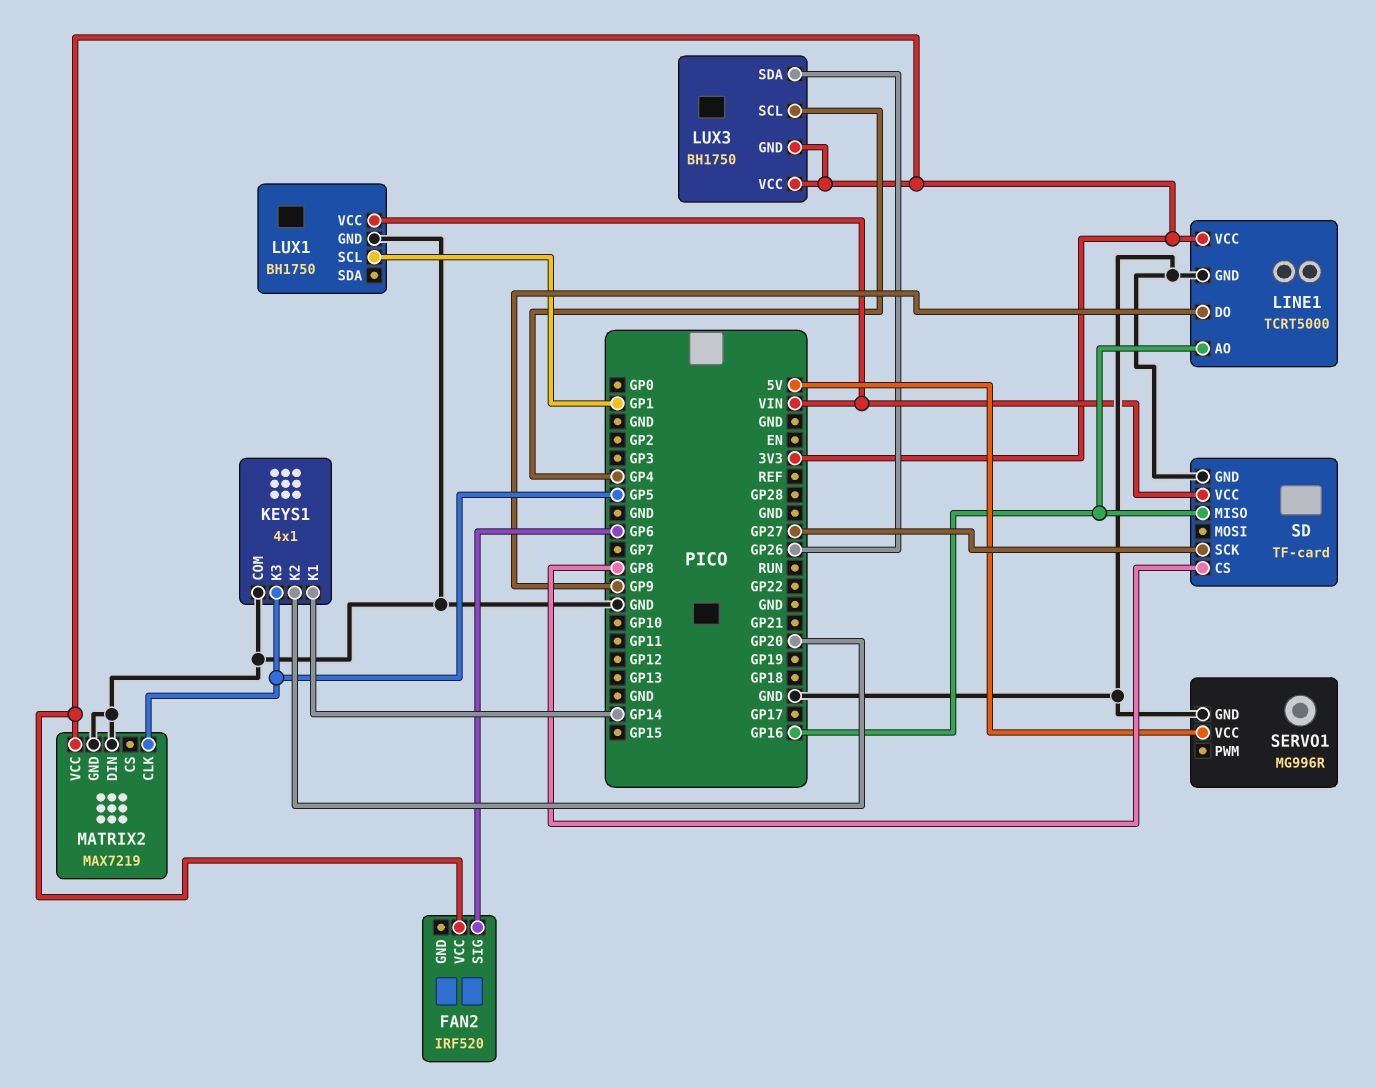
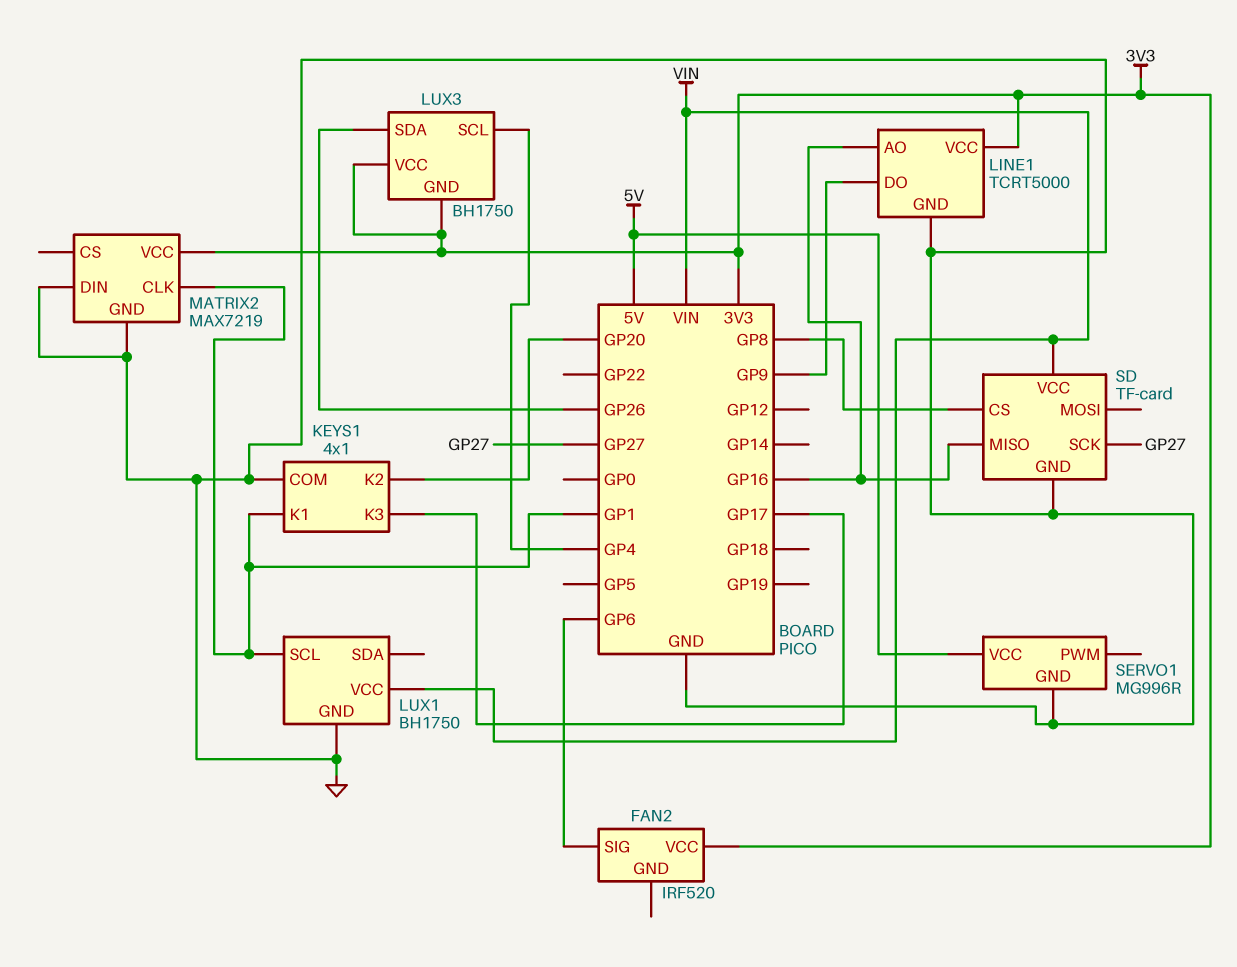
KEYS1 pin K1: GP14 -> GP1
KEYS1 pin K3: GP5 -> GP17
MATRIX2 pin CLK: GP5 -> GP1

